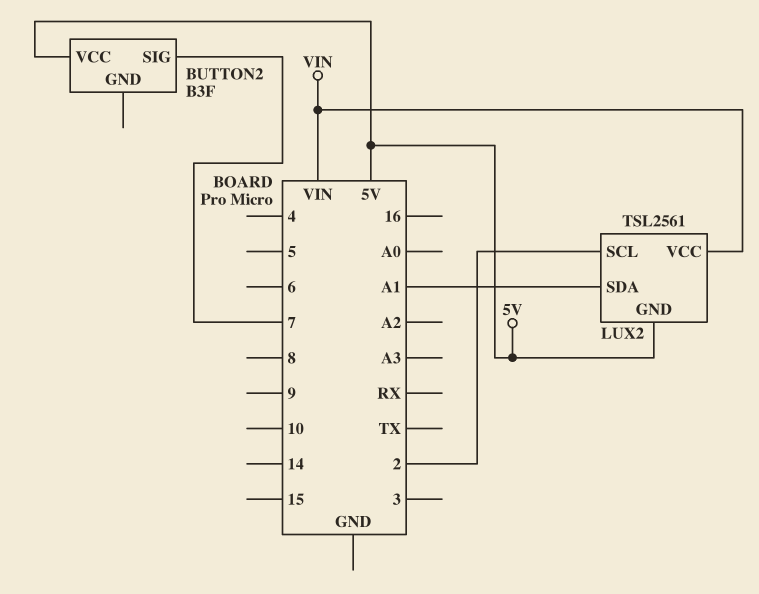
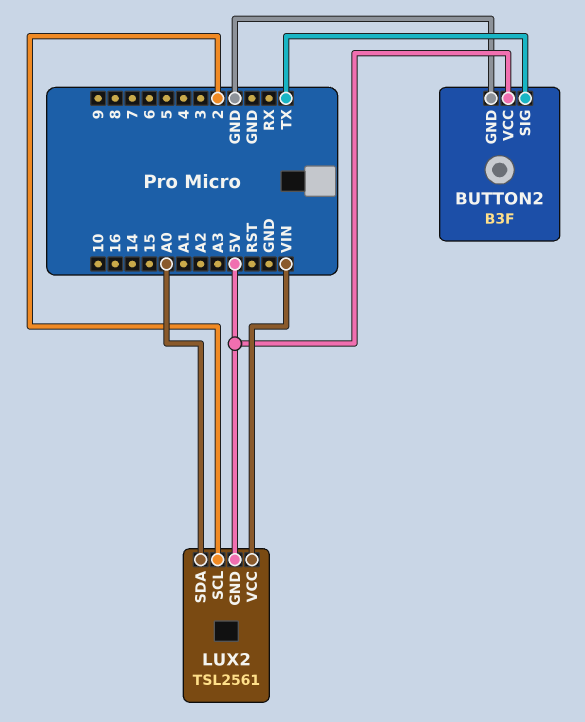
BUTTON2 pin GND: none -> GND
BUTTON2 pin SIG: 7 -> TX
LUX2 pin SDA: A1 -> A0

